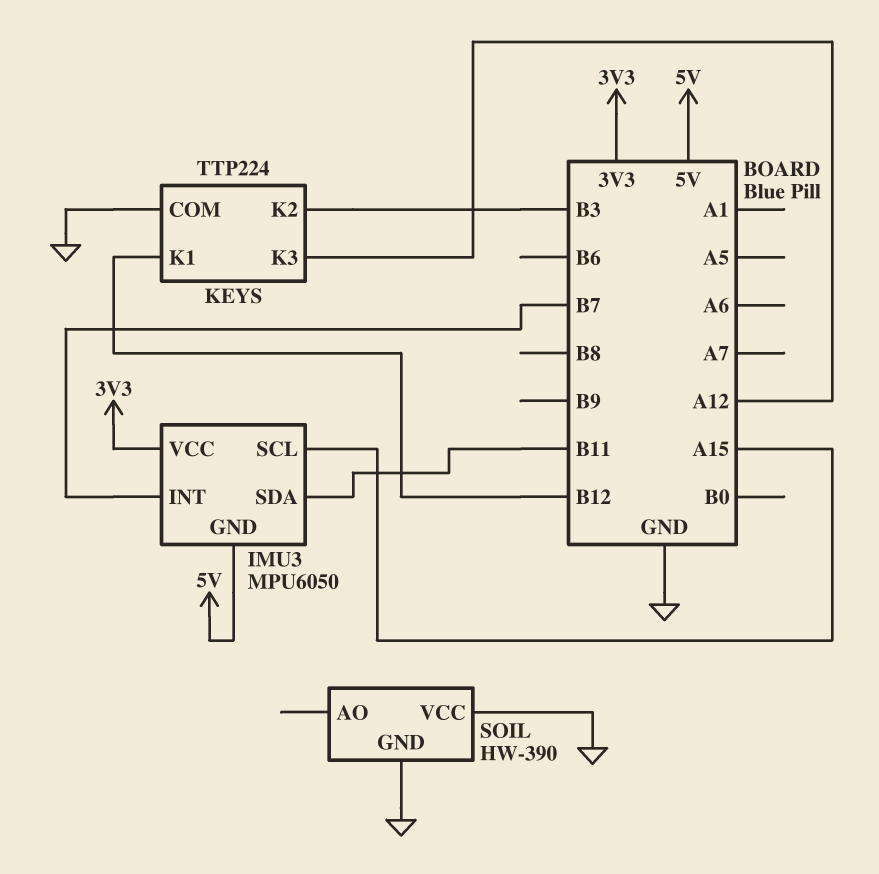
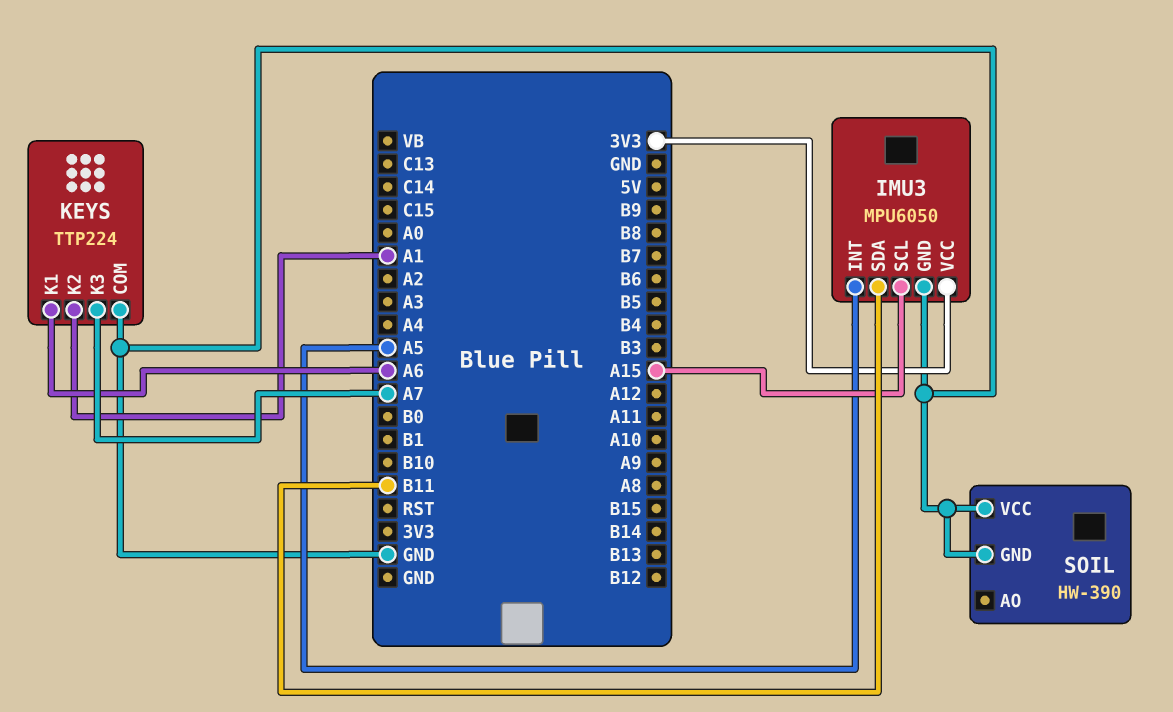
IMU3 pin GND: 5V -> GND
IMU3 pin INT: B7 -> A5
KEYS pin K1: B12 -> A6
KEYS pin K2: B3 -> A1
KEYS pin K3: A12 -> A7

